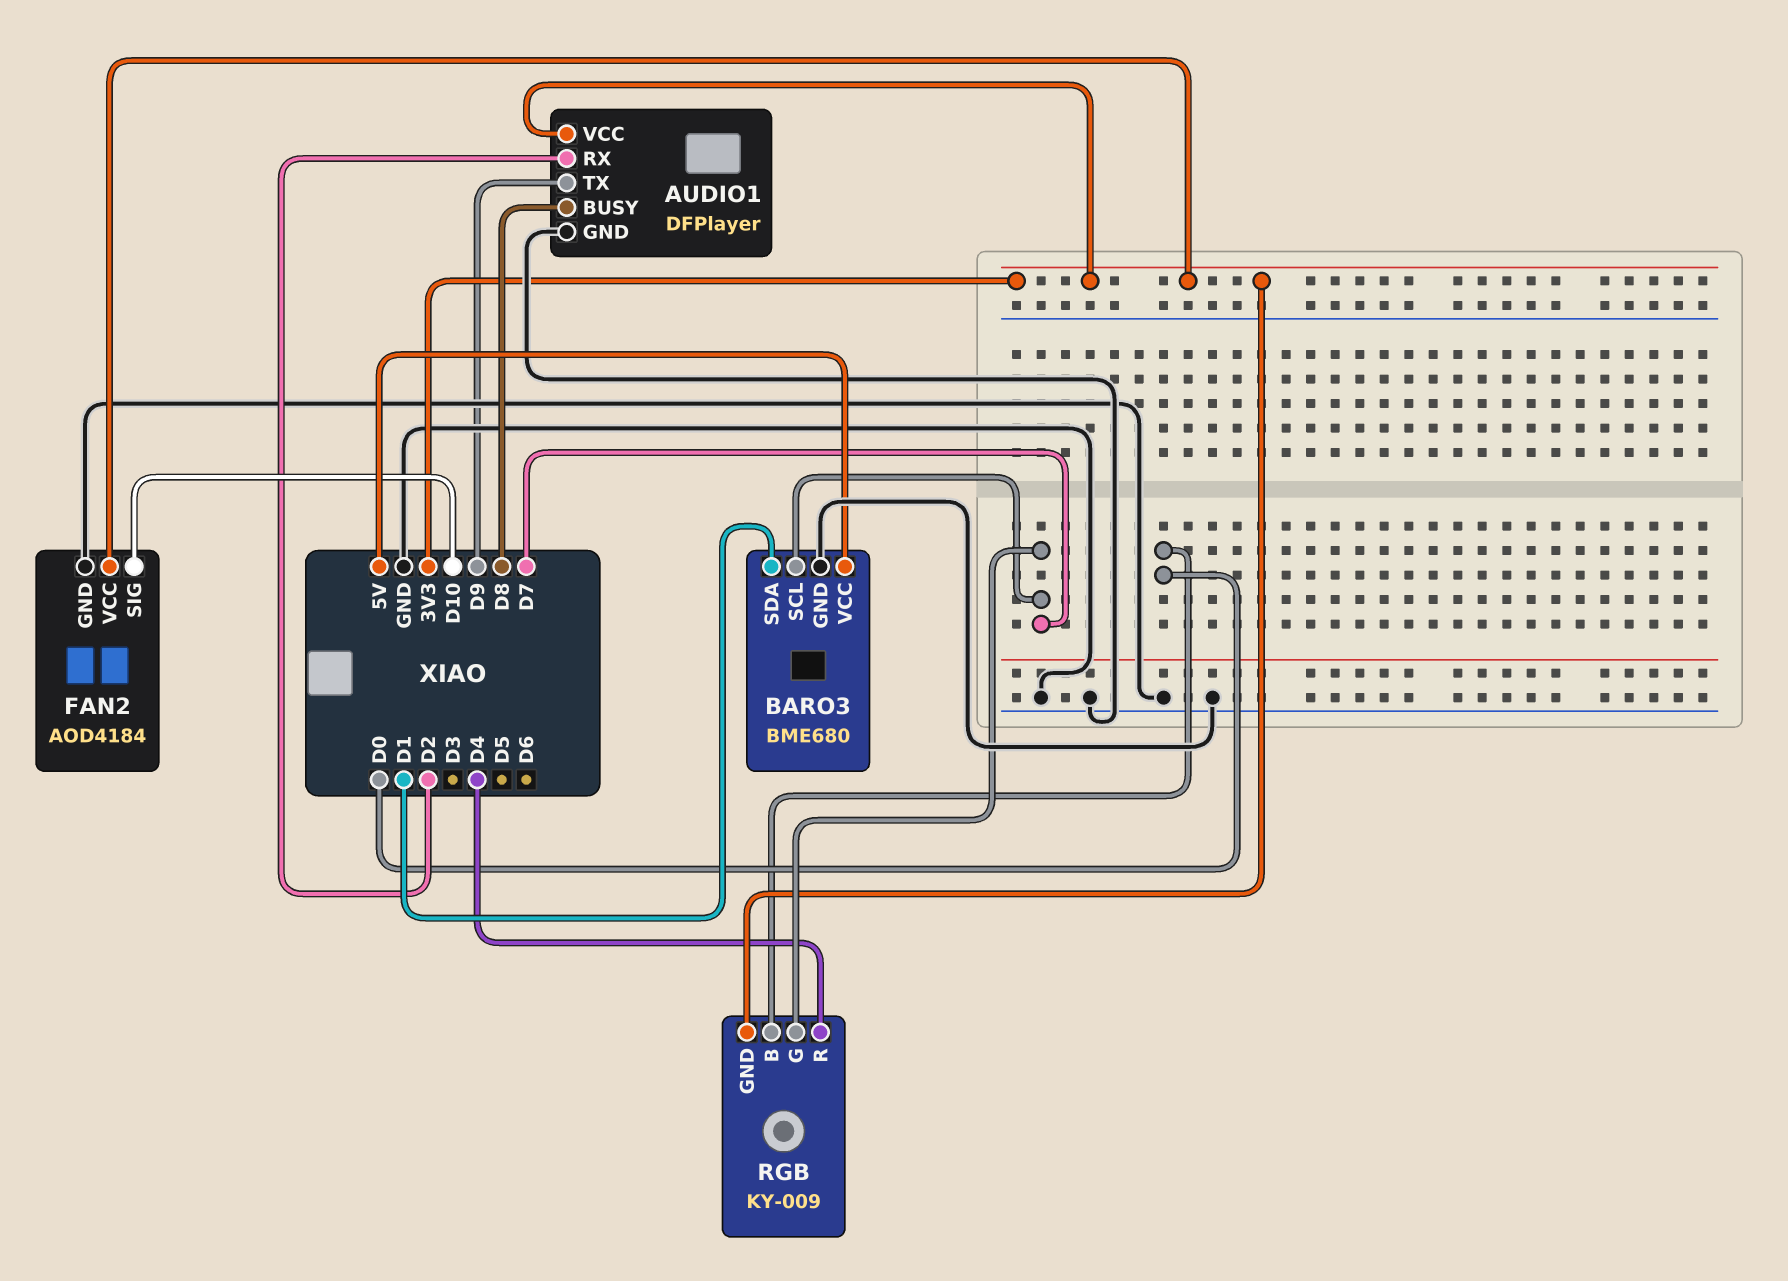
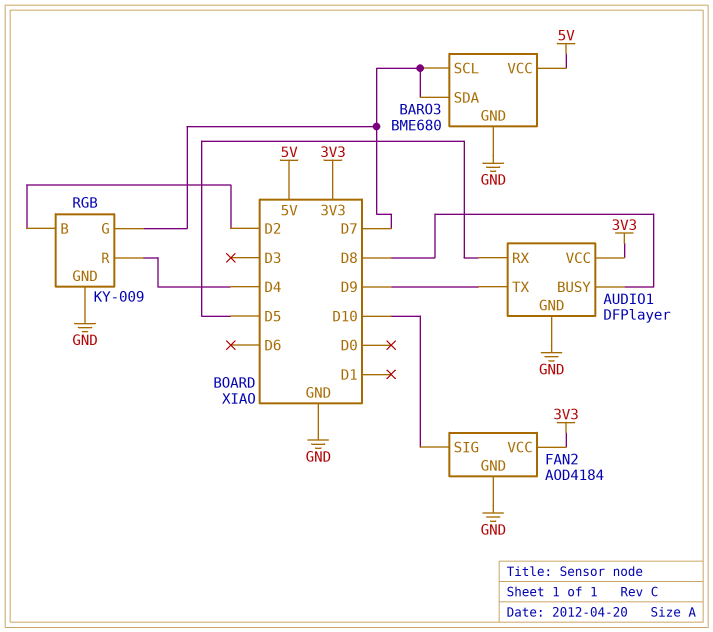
AUDIO1 pin RX: D2 -> D5
BARO3 pin SDA: D1 -> D7
RGB pin B: D0 -> D2
RGB pin GND: 3V3 -> GND

